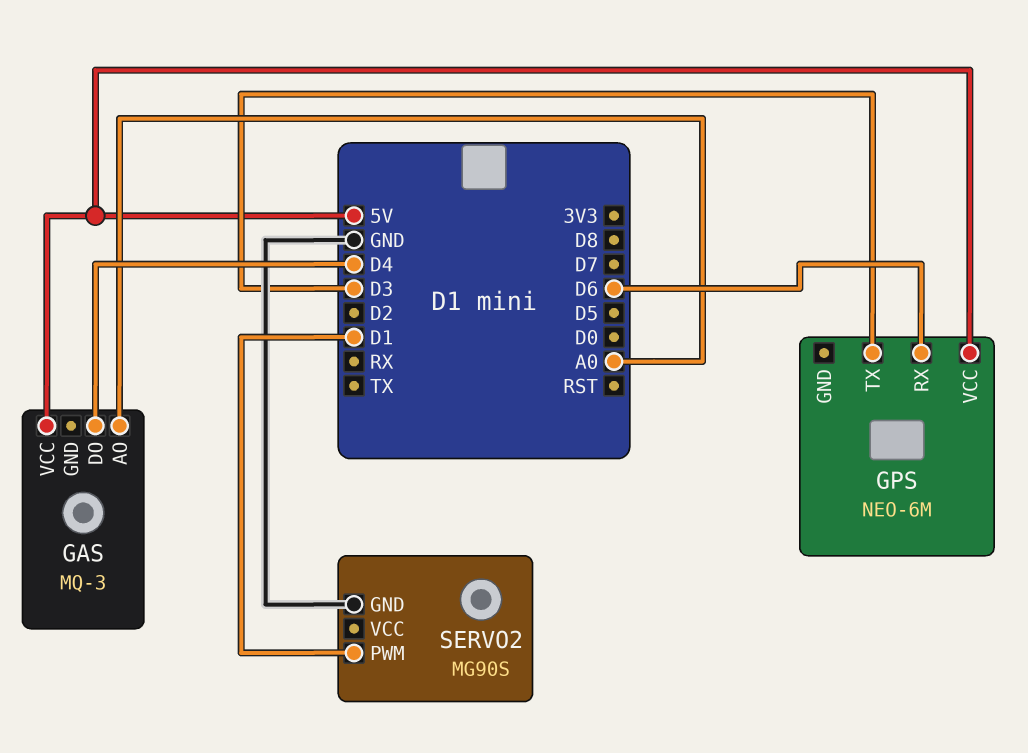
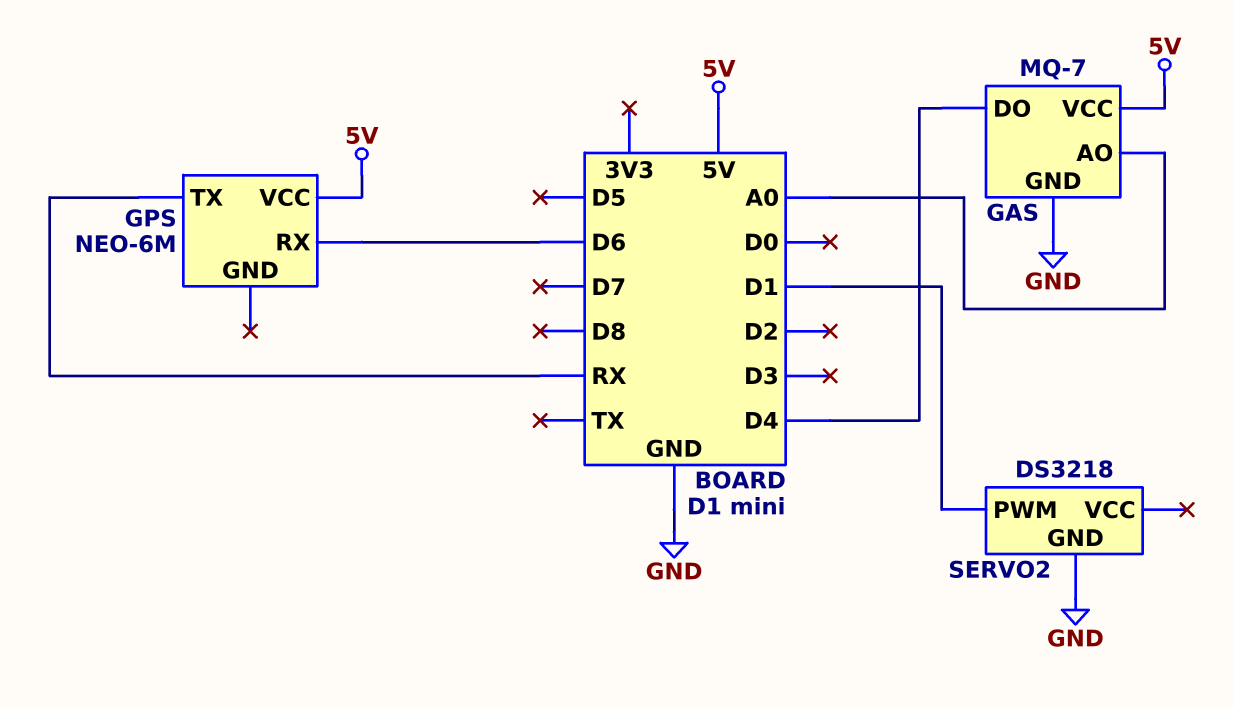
GAS: MQ-3 -> MQ-7
GAS pin GND: none -> GND
GPS pin TX: D3 -> RX
SERVO2: MG90S -> DS3218

